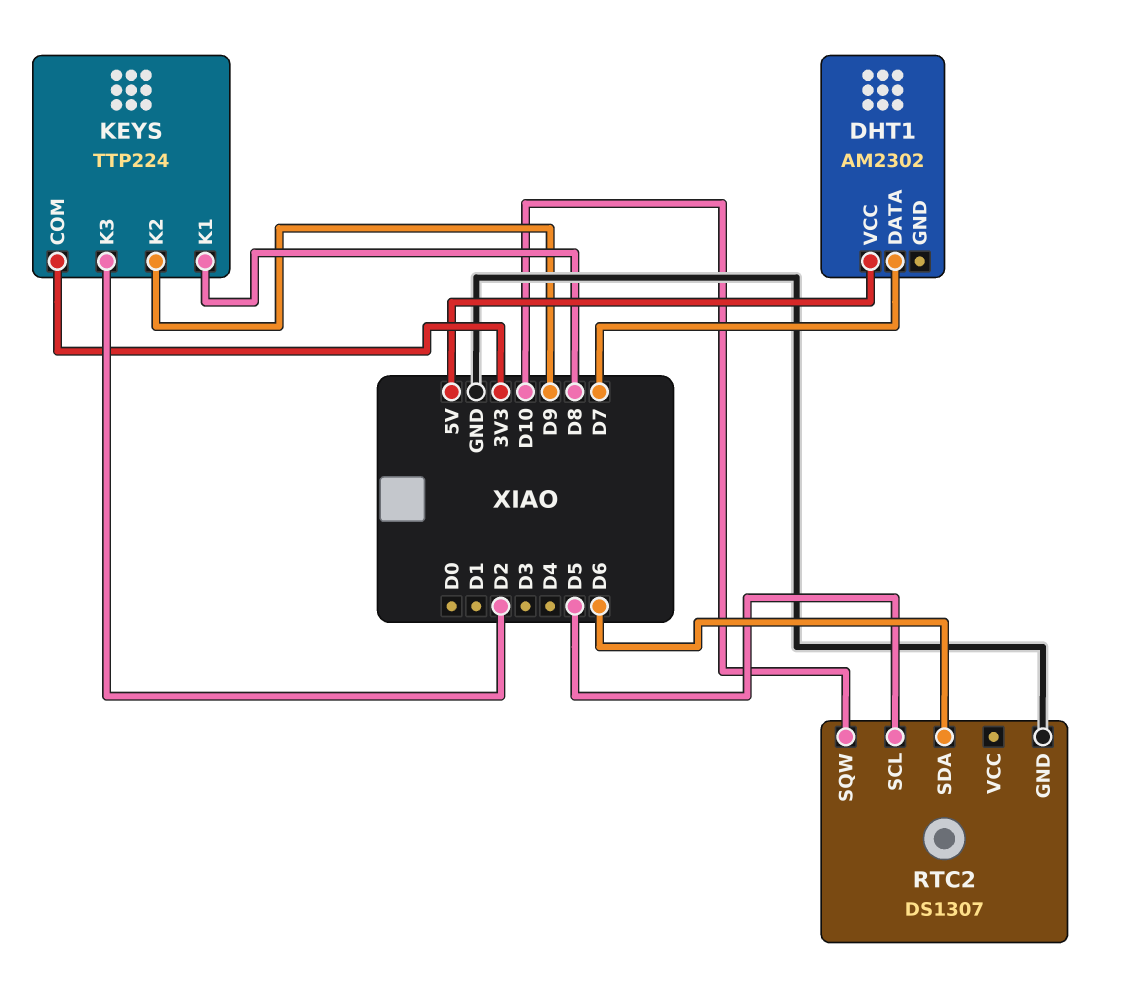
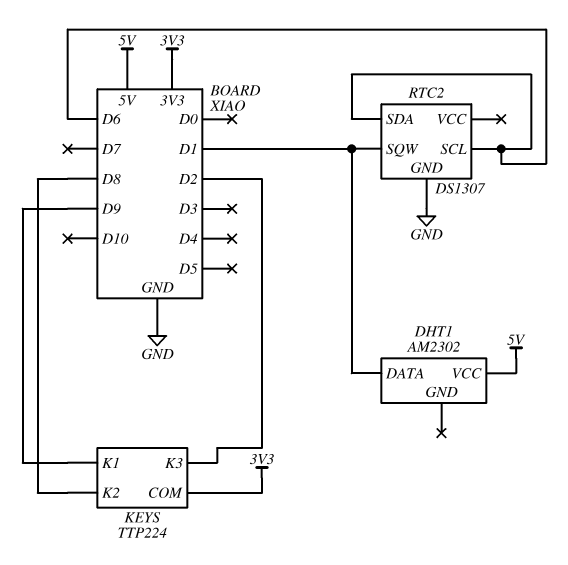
DHT1 pin DATA: D7 -> D1
KEYS pin K1: D8 -> D9
KEYS pin K2: D9 -> D8
RTC2 pin SCL: D5 -> D6
RTC2 pin SQW: D10 -> D1

